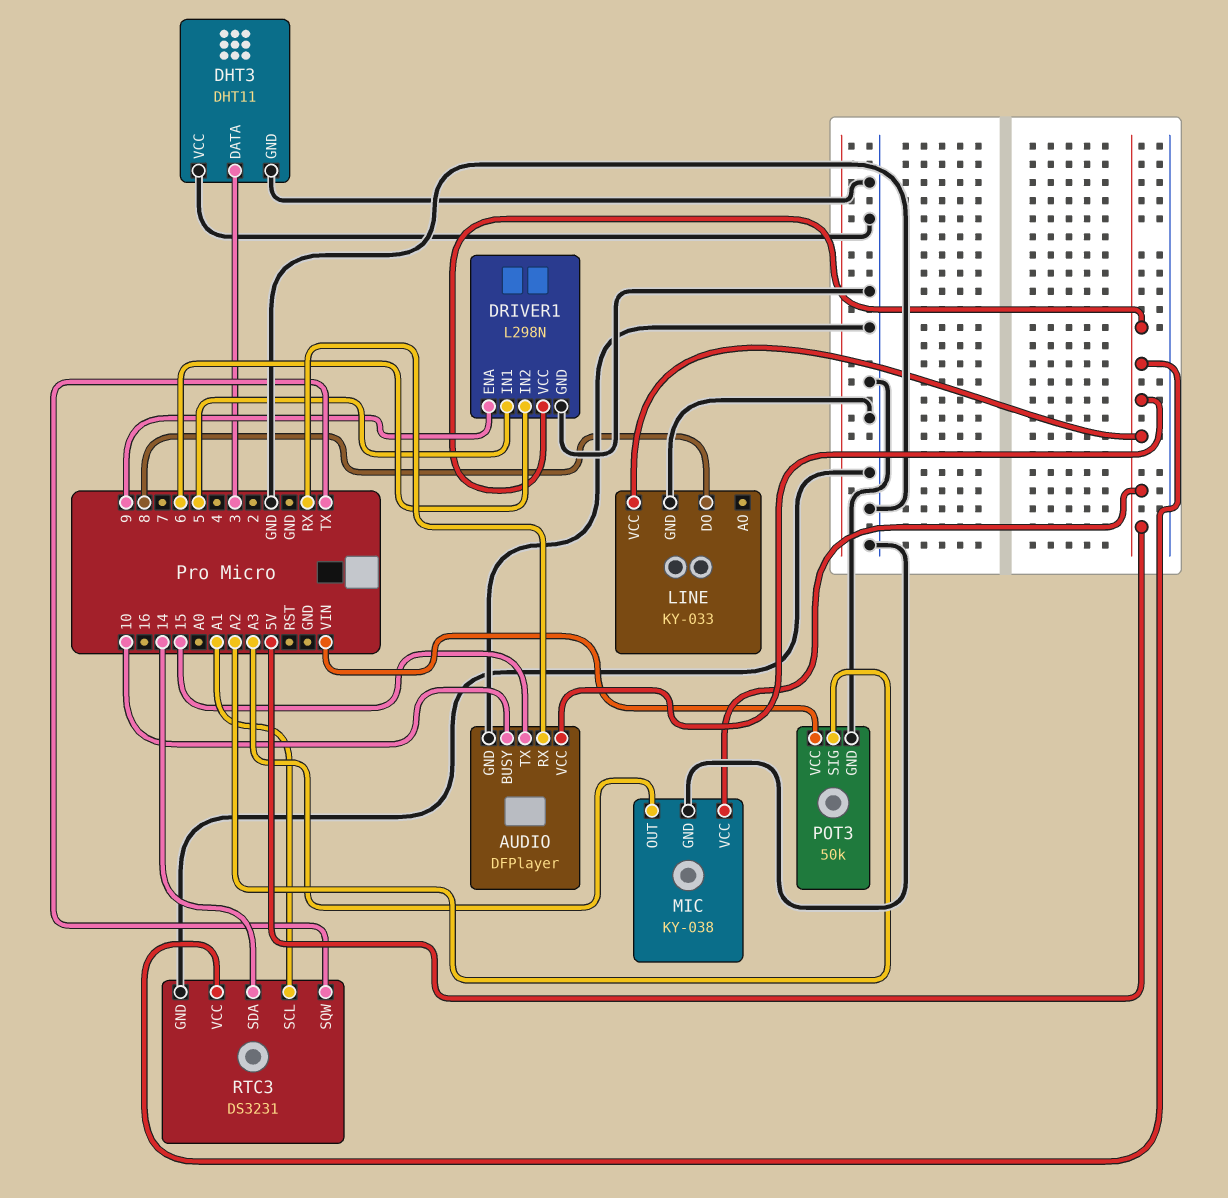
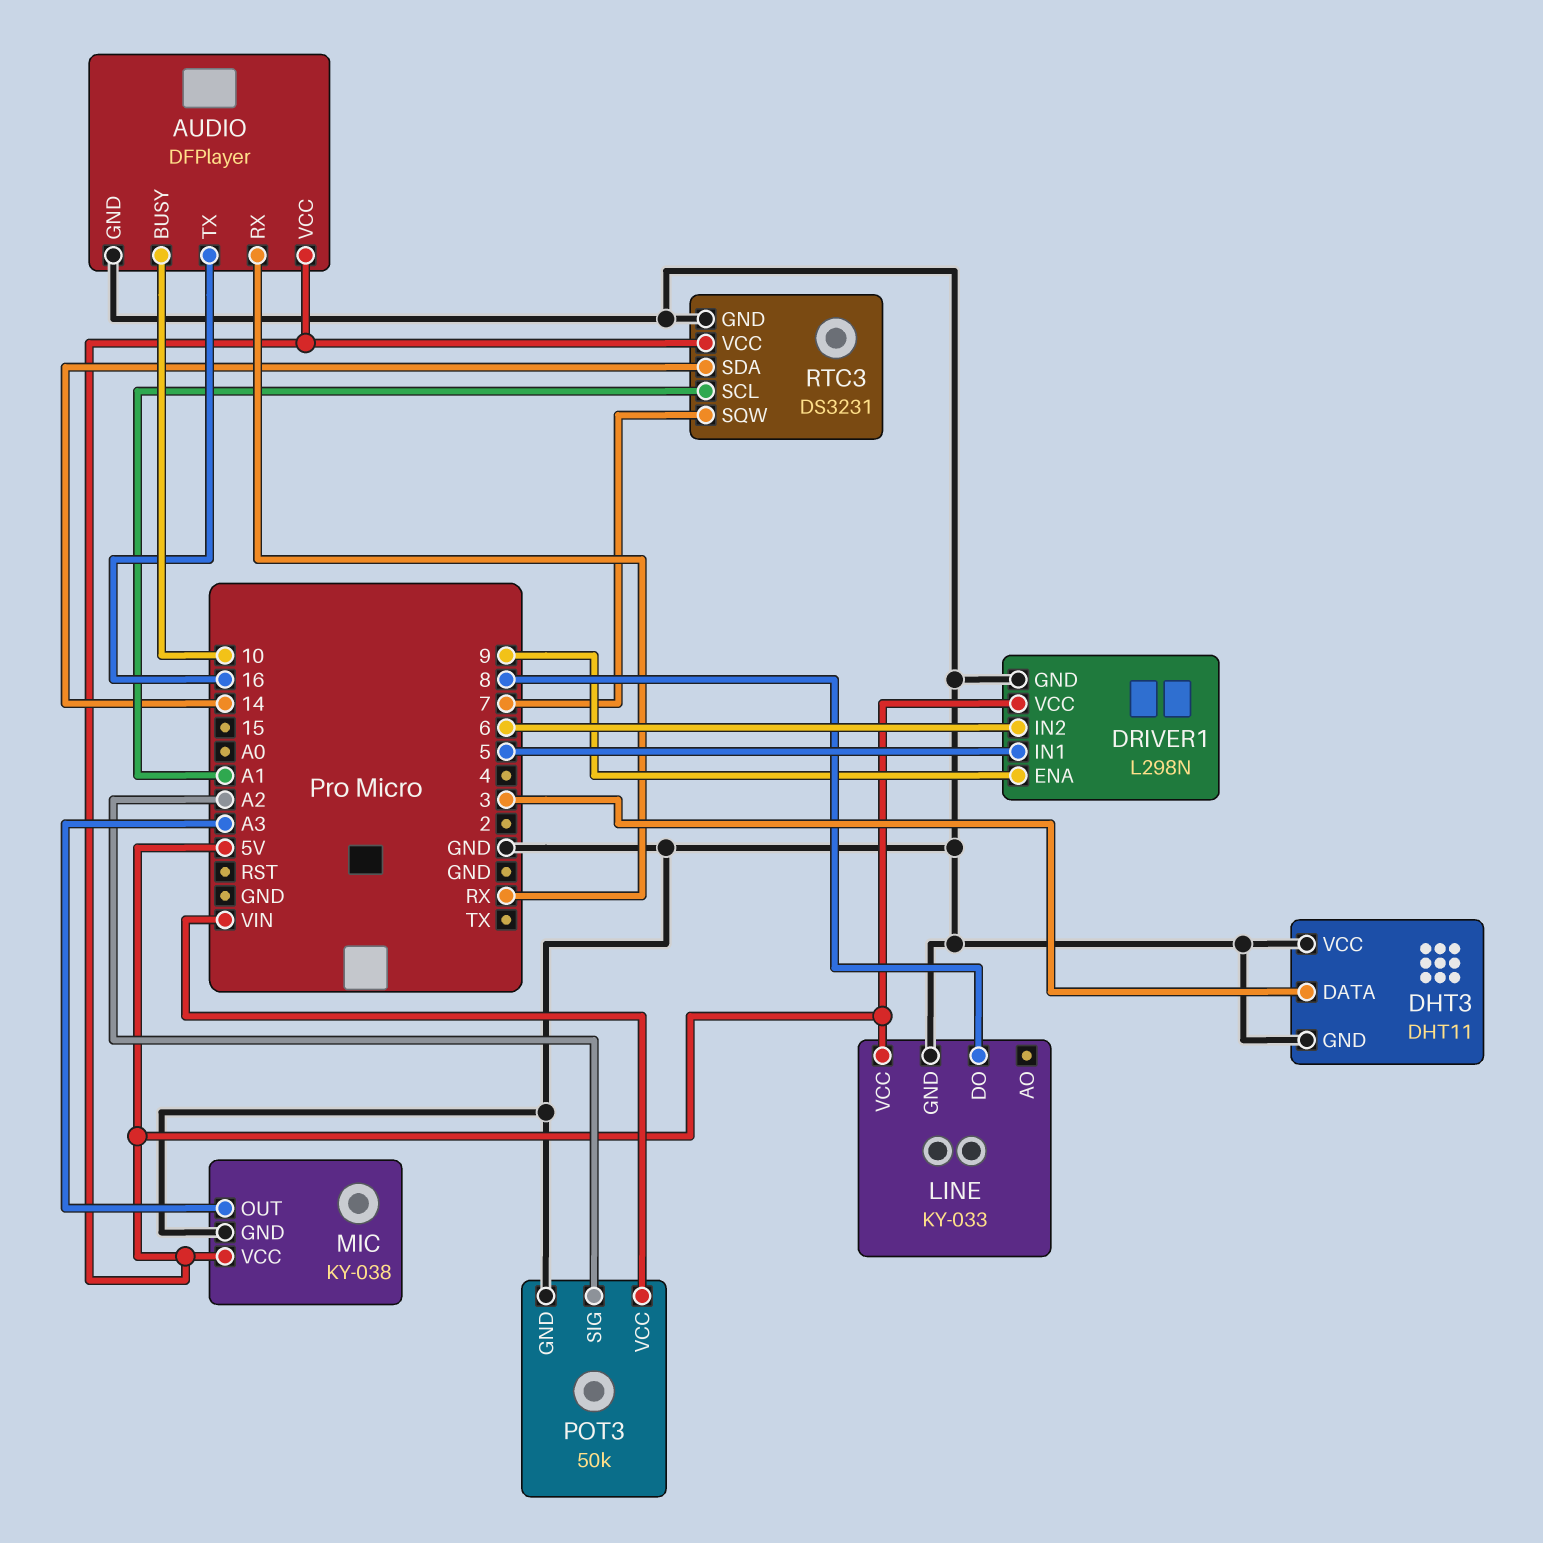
AUDIO pin TX: 15 -> 16
RTC3 pin SQW: TX -> 7

